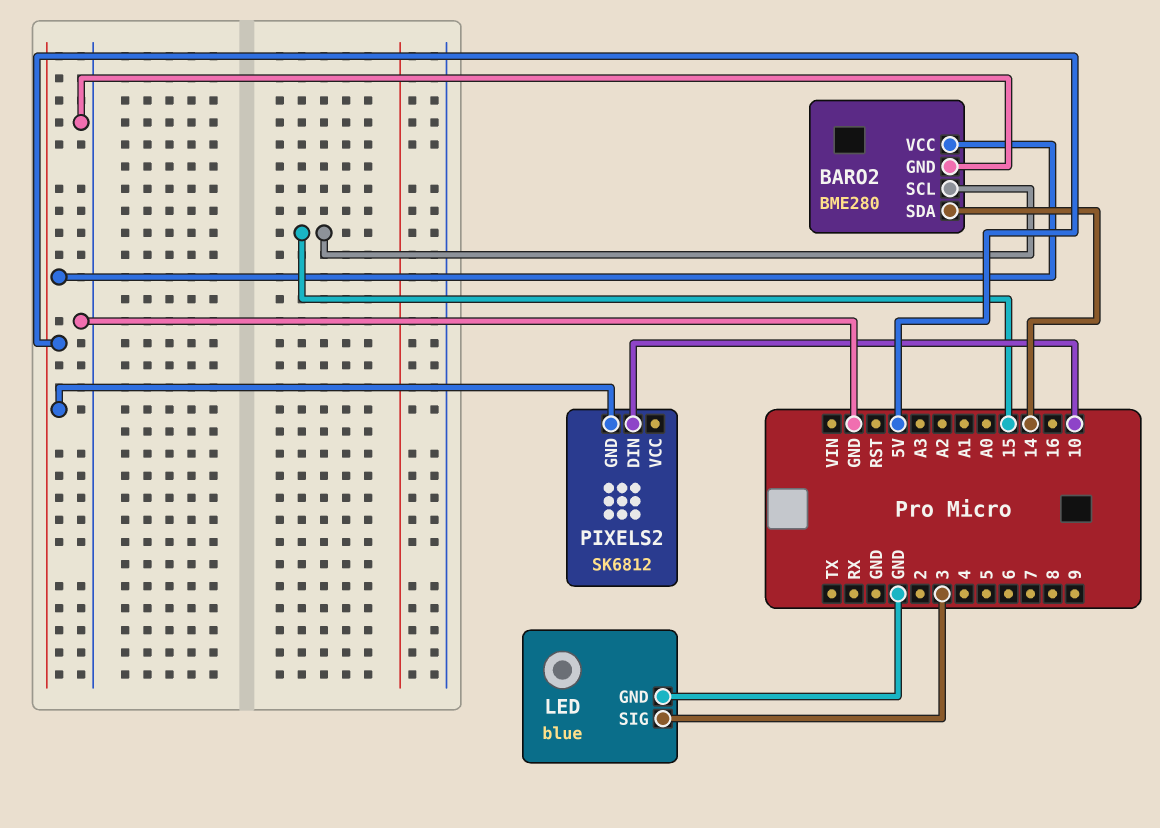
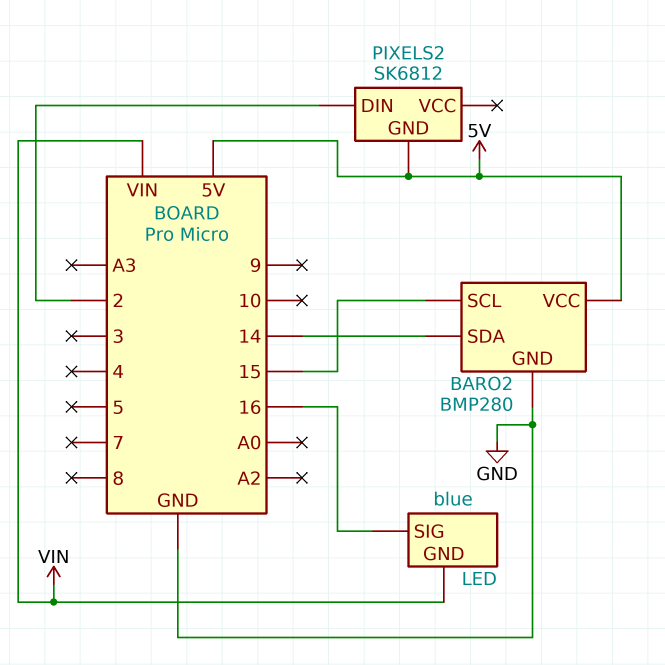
BARO2: BME280 -> BMP280
LED pin GND: GND -> VIN
LED pin SIG: 3 -> 16
PIXELS2 pin DIN: 10 -> 2

